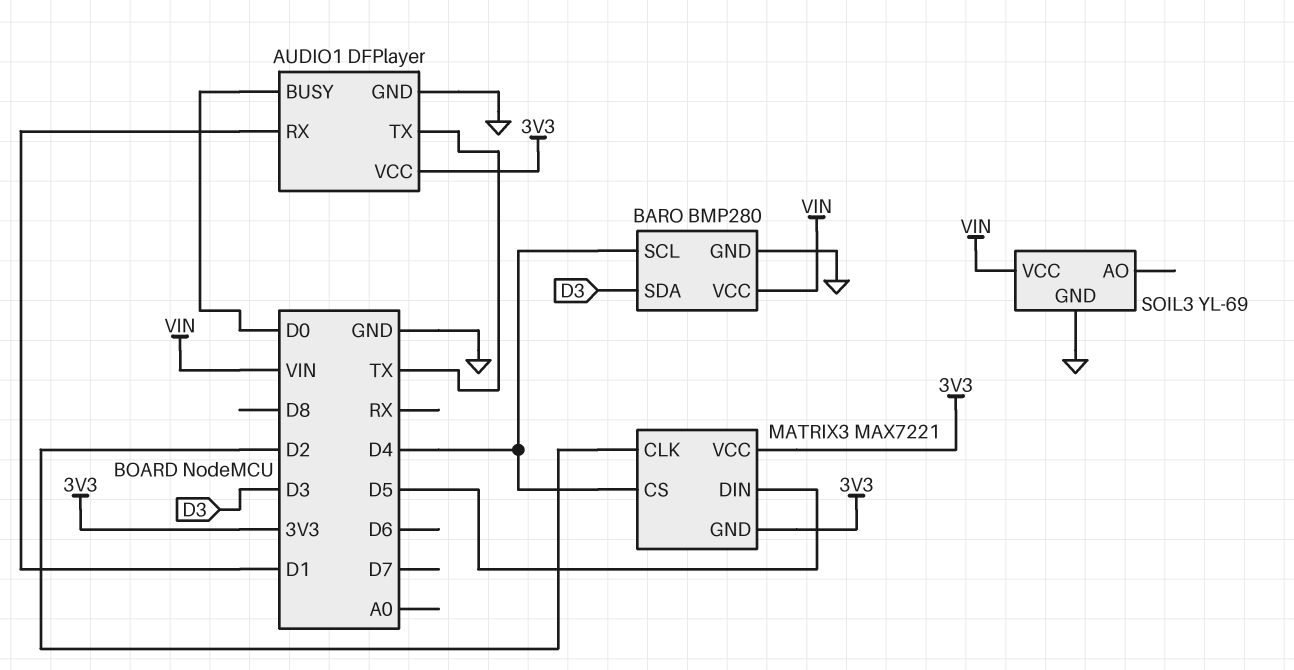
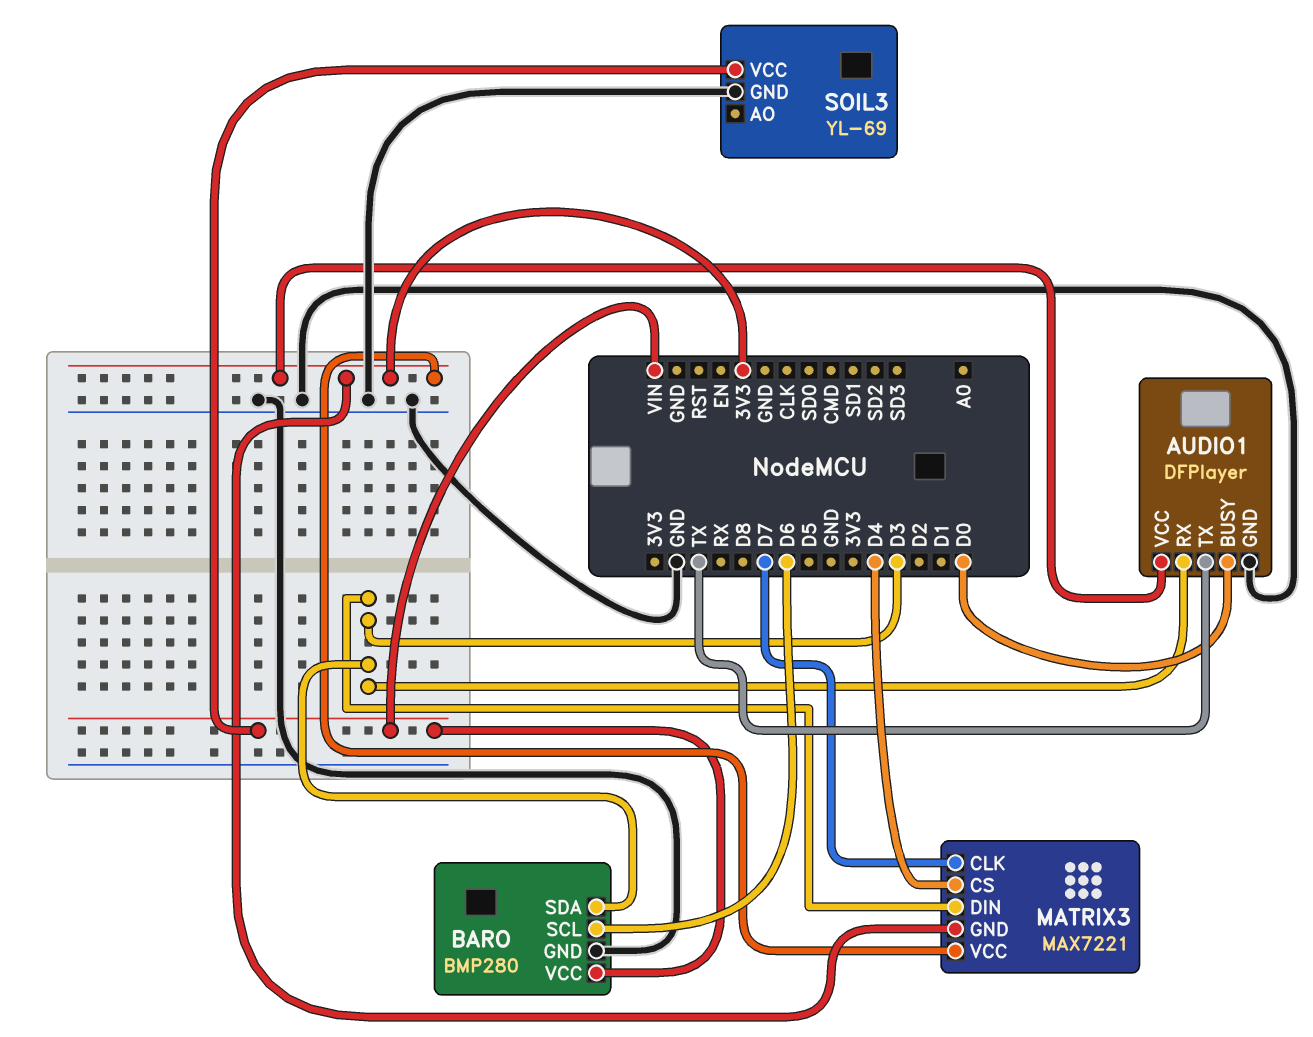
AUDIO1 pin RX: D1 -> D3
BARO pin SCL: D4 -> D6
MATRIX3 pin CLK: D2 -> D7
MATRIX3 pin DIN: D5 -> D3

